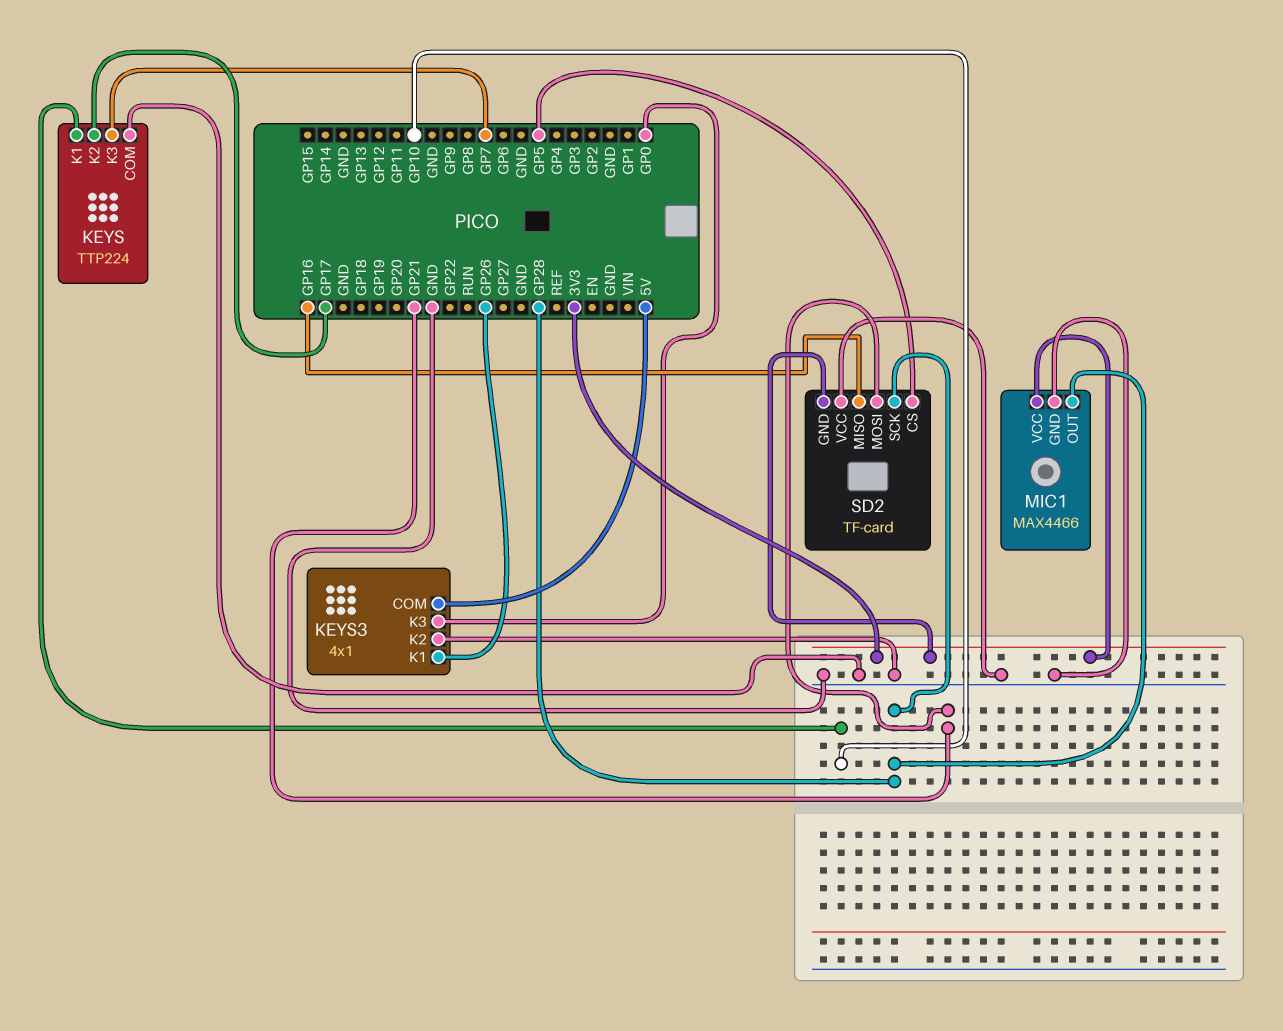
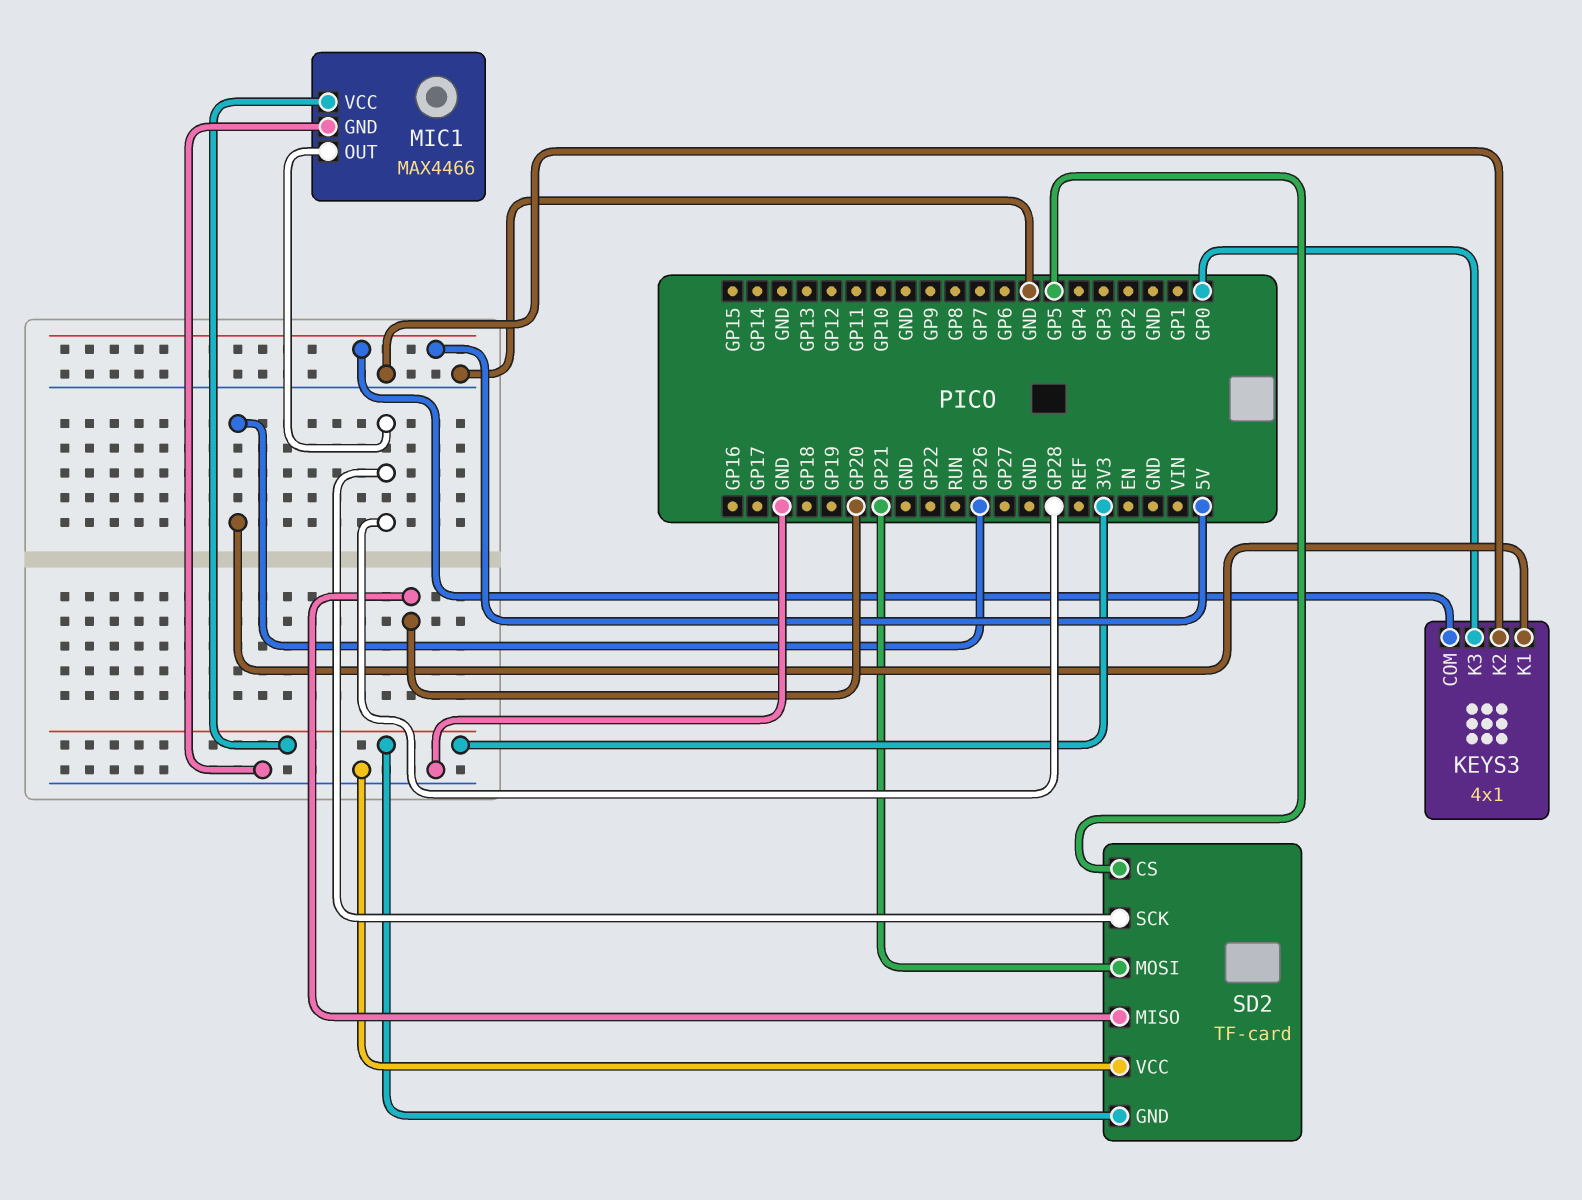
KEYS: TTP224 -> none
KEYS pin COM: GND -> none
KEYS pin K1: GP10 -> none
KEYS pin K2: GP17 -> none
KEYS pin K3: GP7 -> none
SD2 pin MISO: GP16 -> GP20

